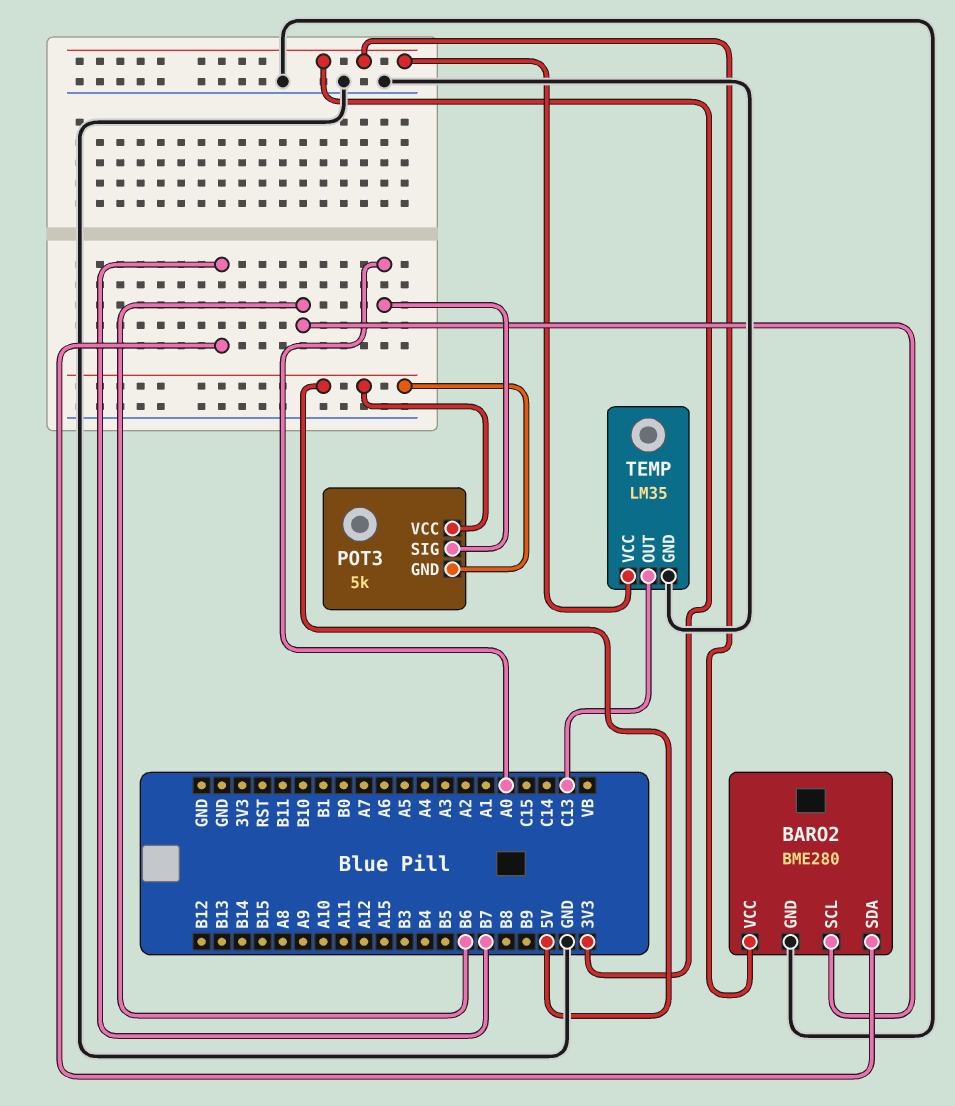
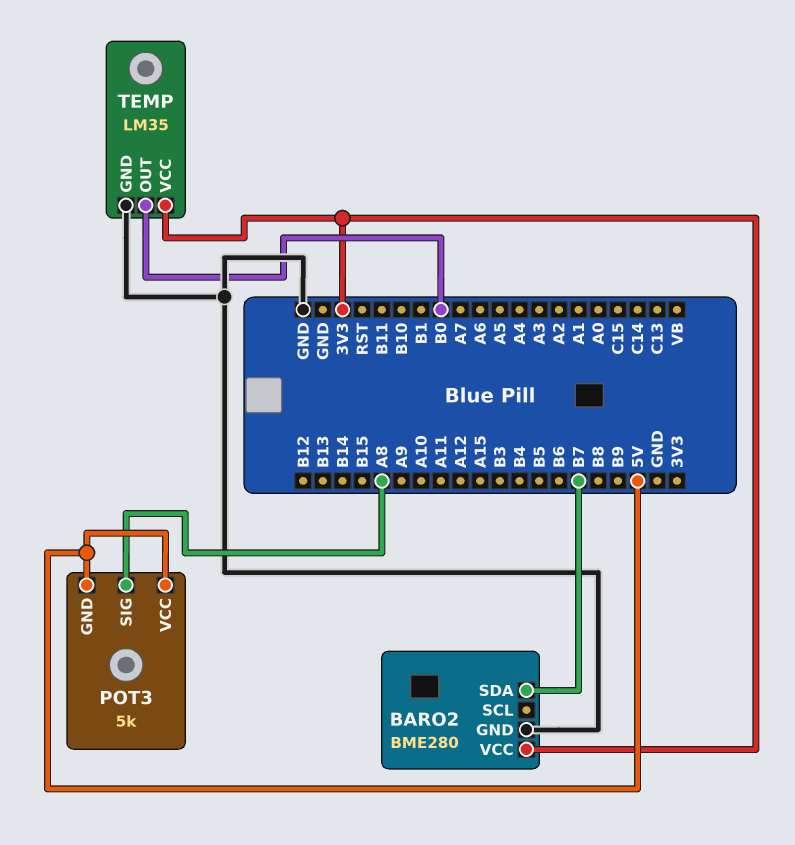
BARO2 pin SCL: B6 -> none
POT3 pin SIG: A0 -> A8
TEMP pin OUT: C13 -> B0

